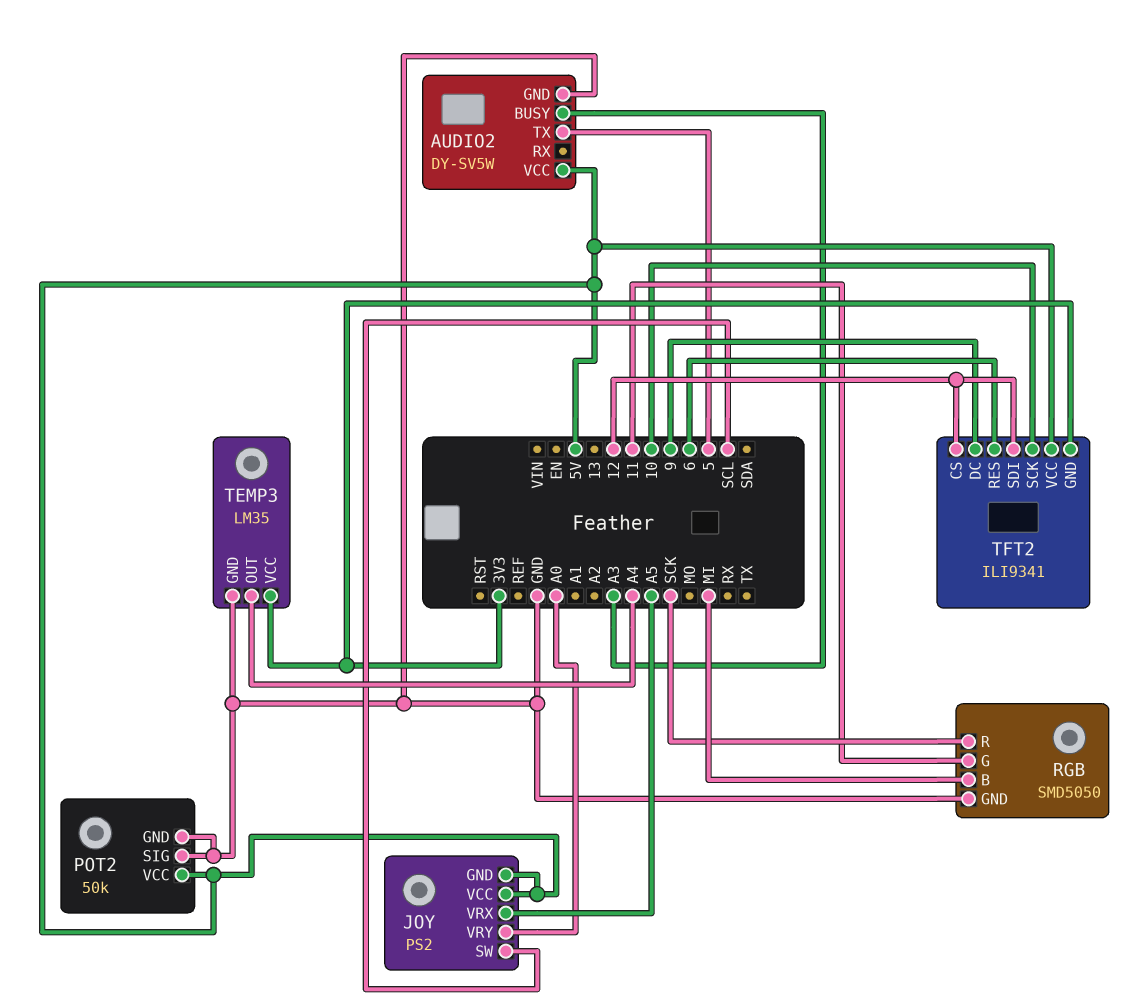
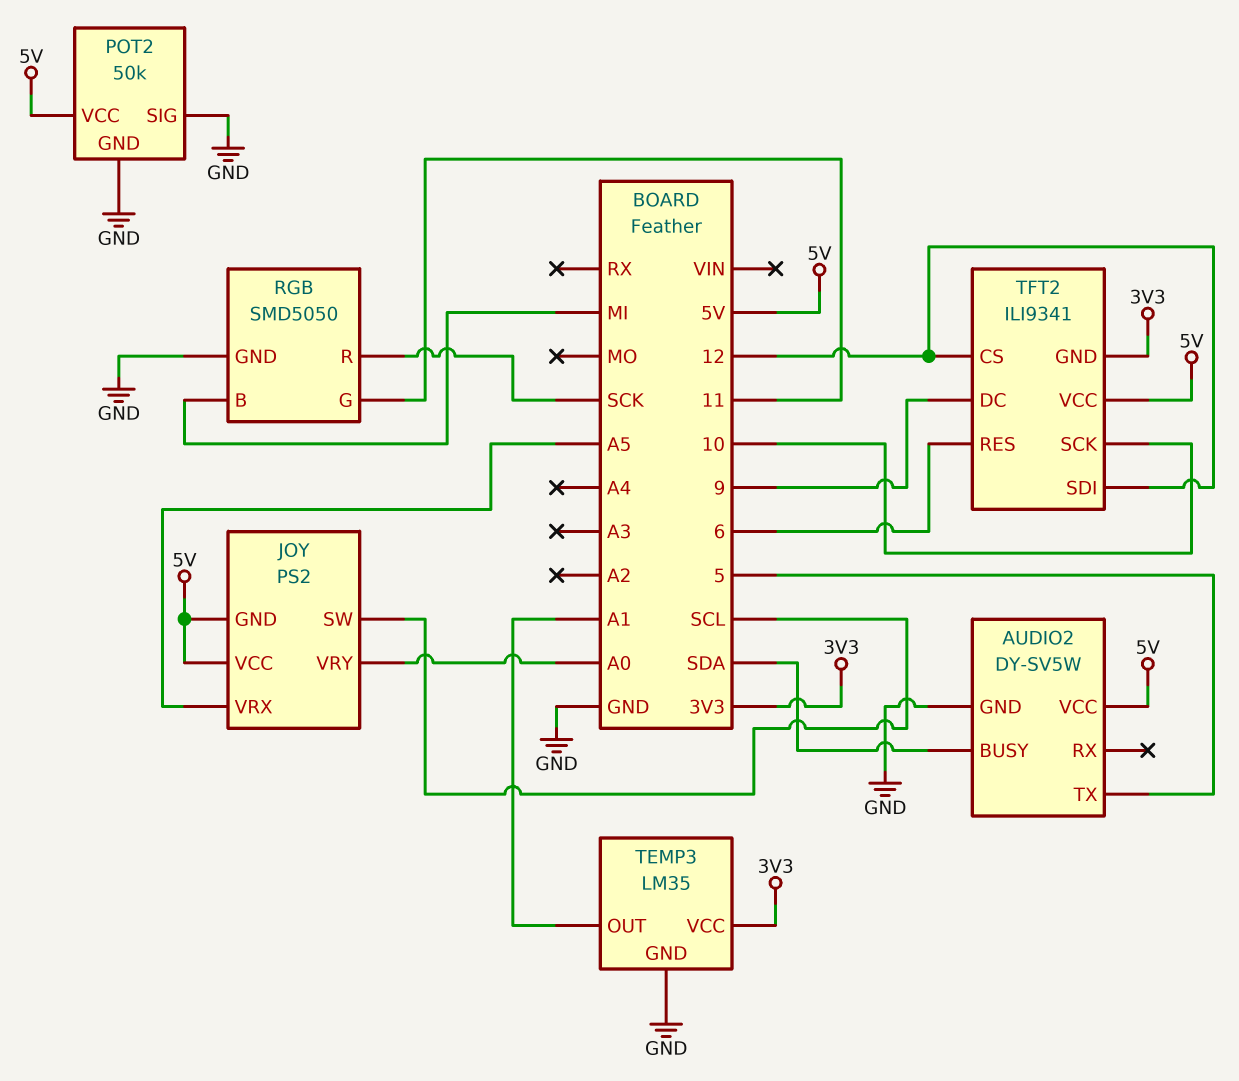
AUDIO2 pin BUSY: A3 -> SDA
TEMP3 pin OUT: A4 -> A1

